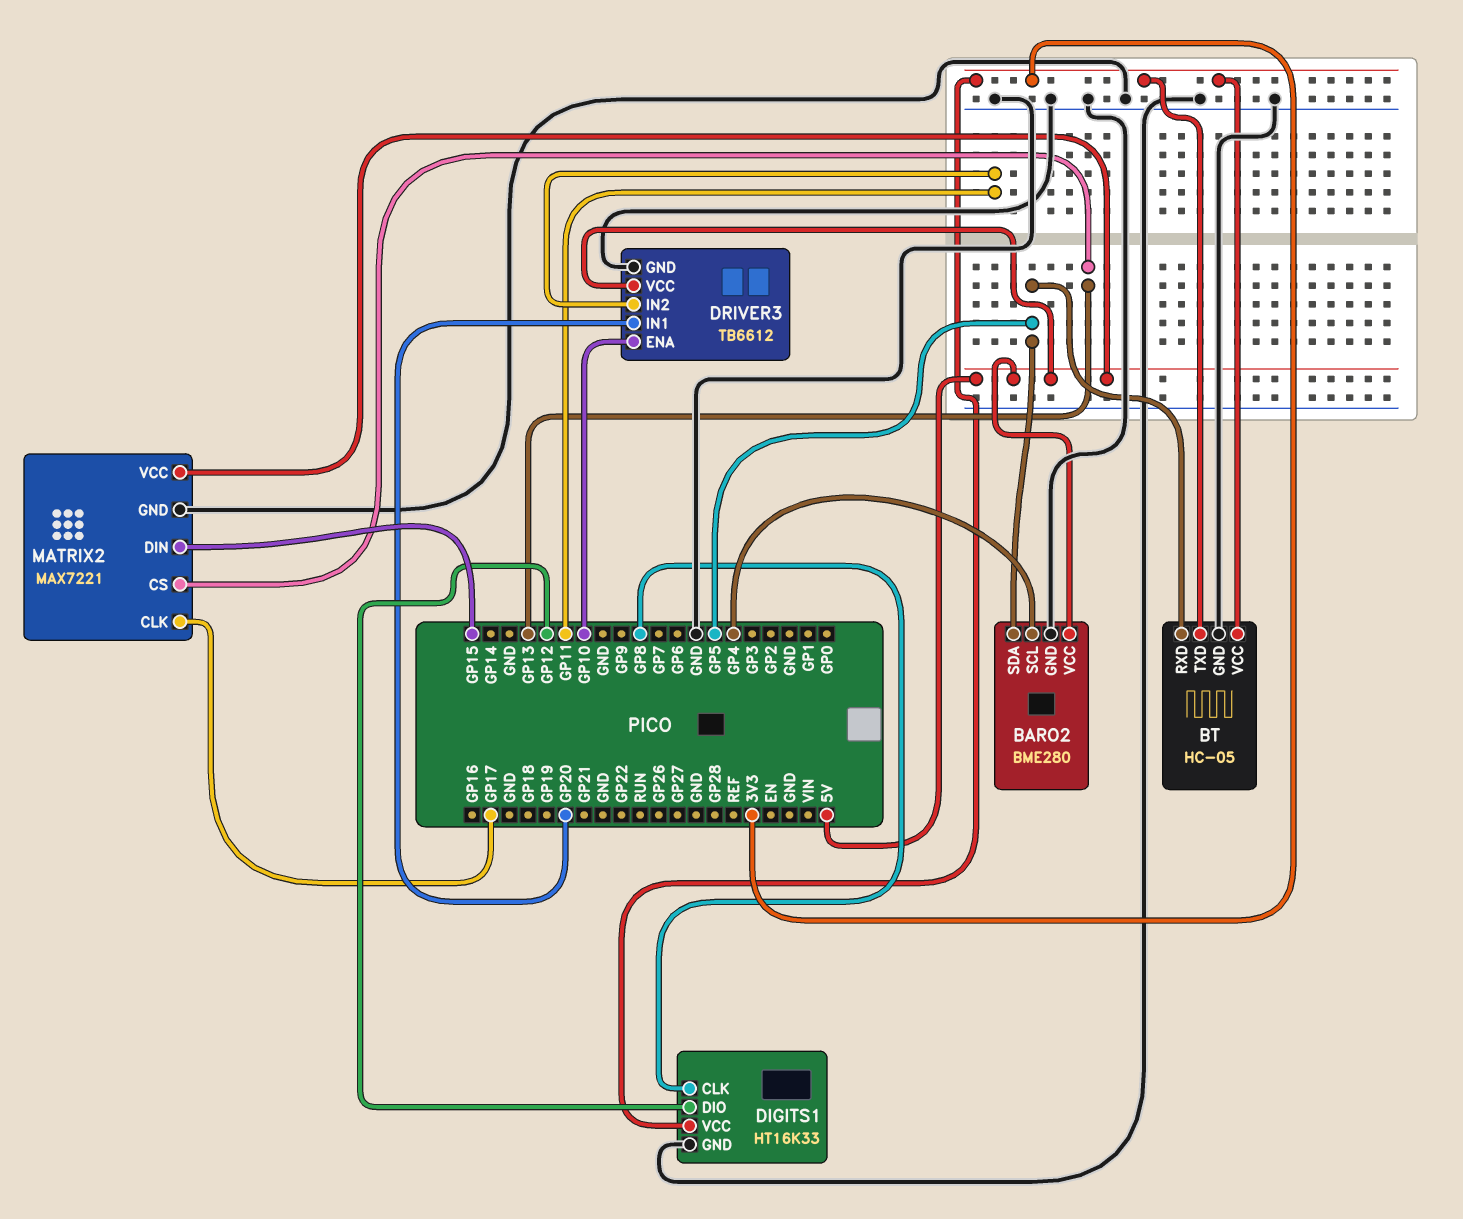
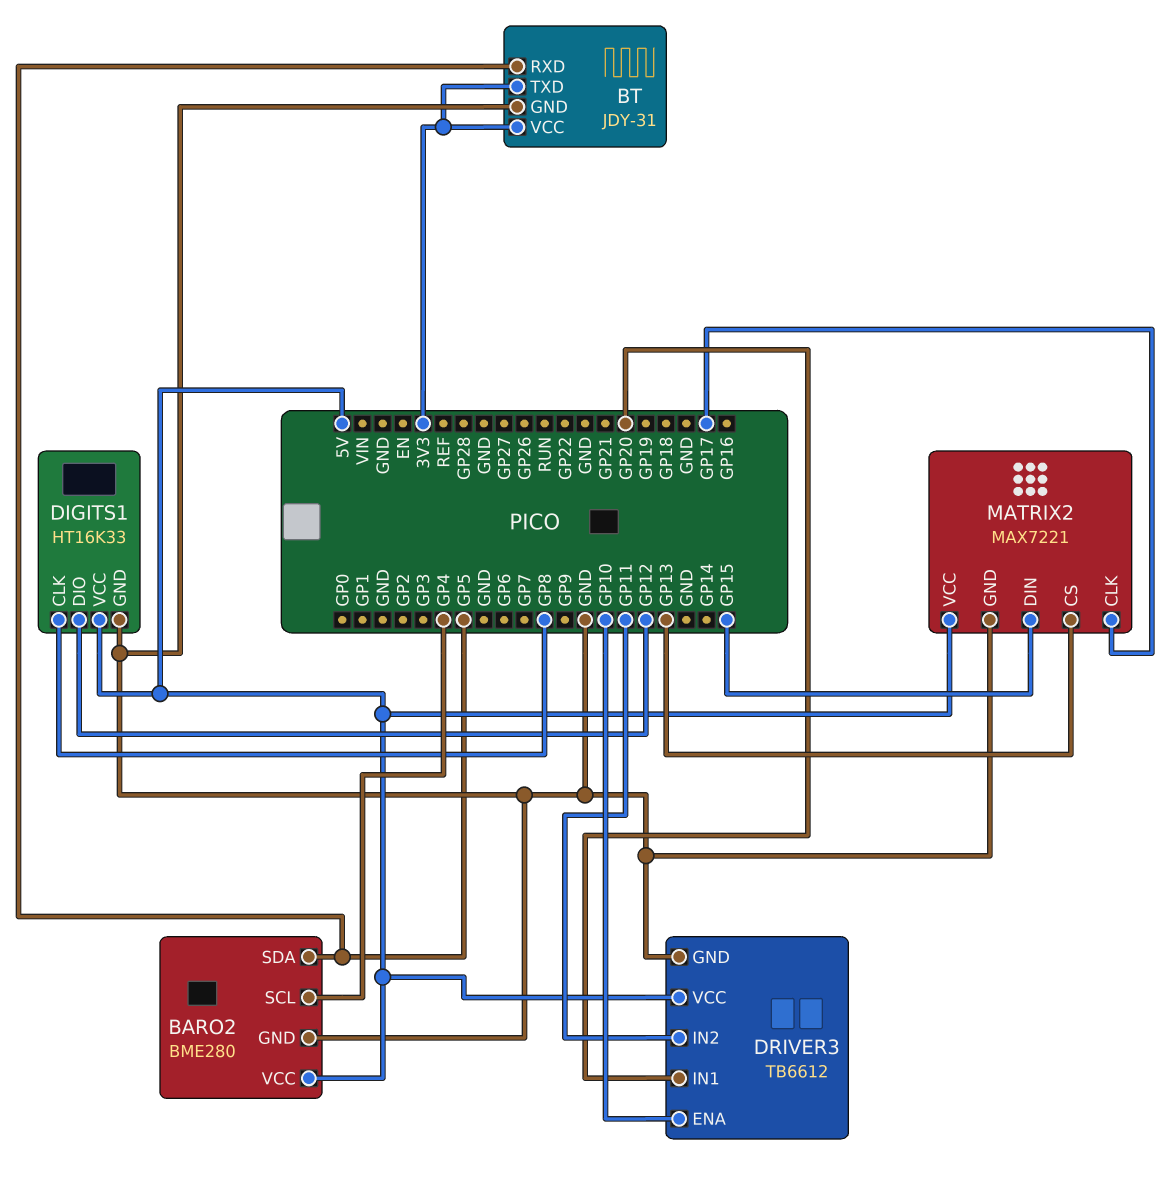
BT: HC-05 -> JDY-31
DIGITS1 pin VCC: 3V3 -> 5V

